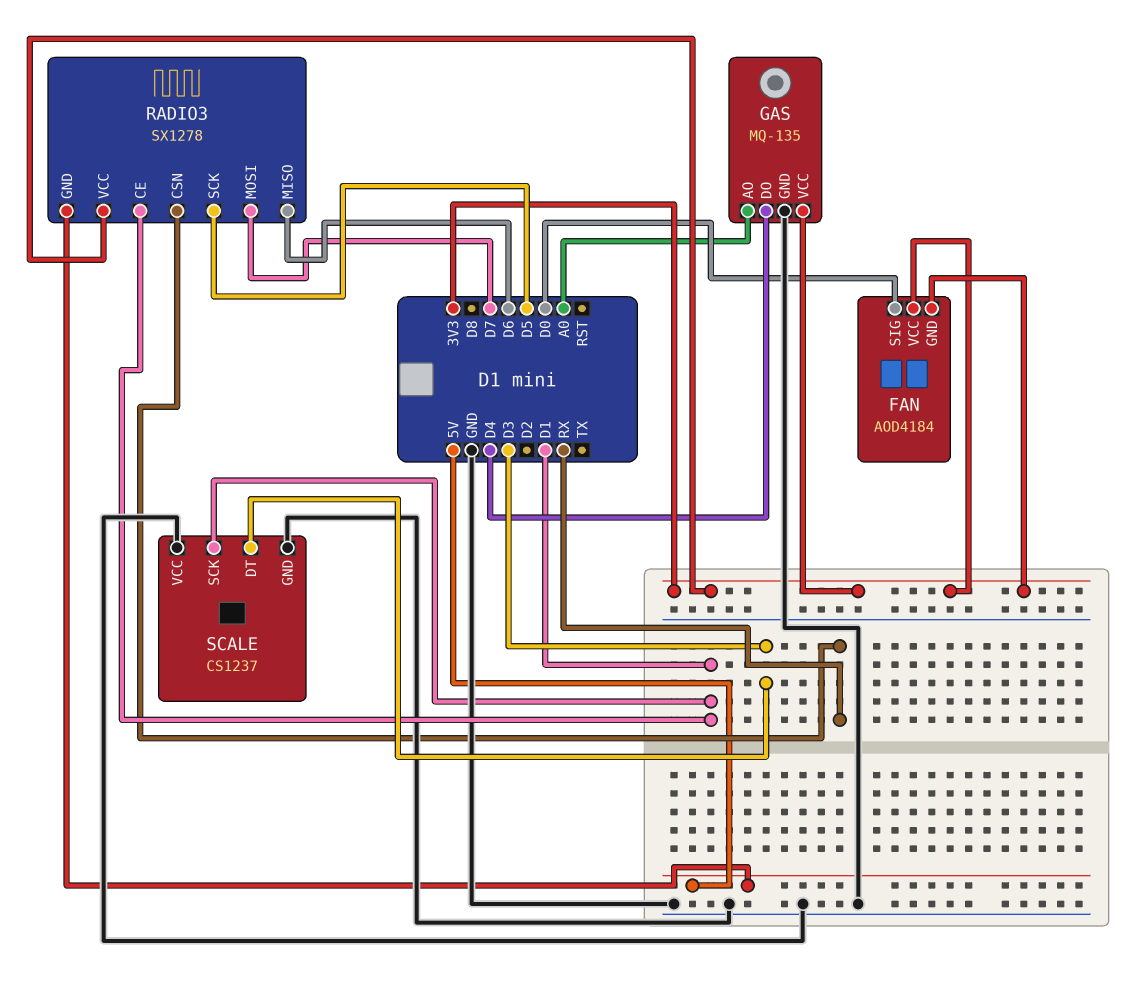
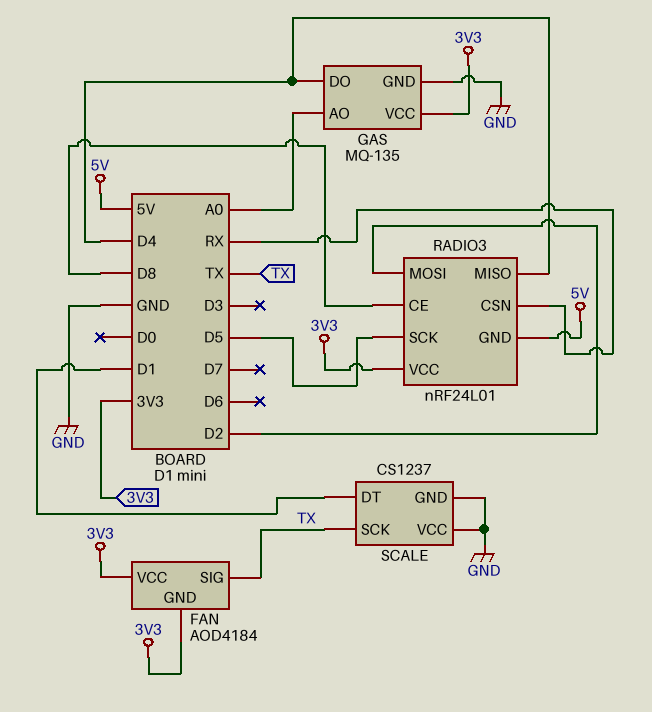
FAN pin SIG: D0 -> TX
RADIO3: SX1278 -> nRF24L01
RADIO3 pin CE: D1 -> D8
RADIO3 pin MISO: D6 -> D4
RADIO3 pin MOSI: D7 -> D2
SCALE pin DT: D3 -> D1
SCALE pin SCK: D1 -> TX

